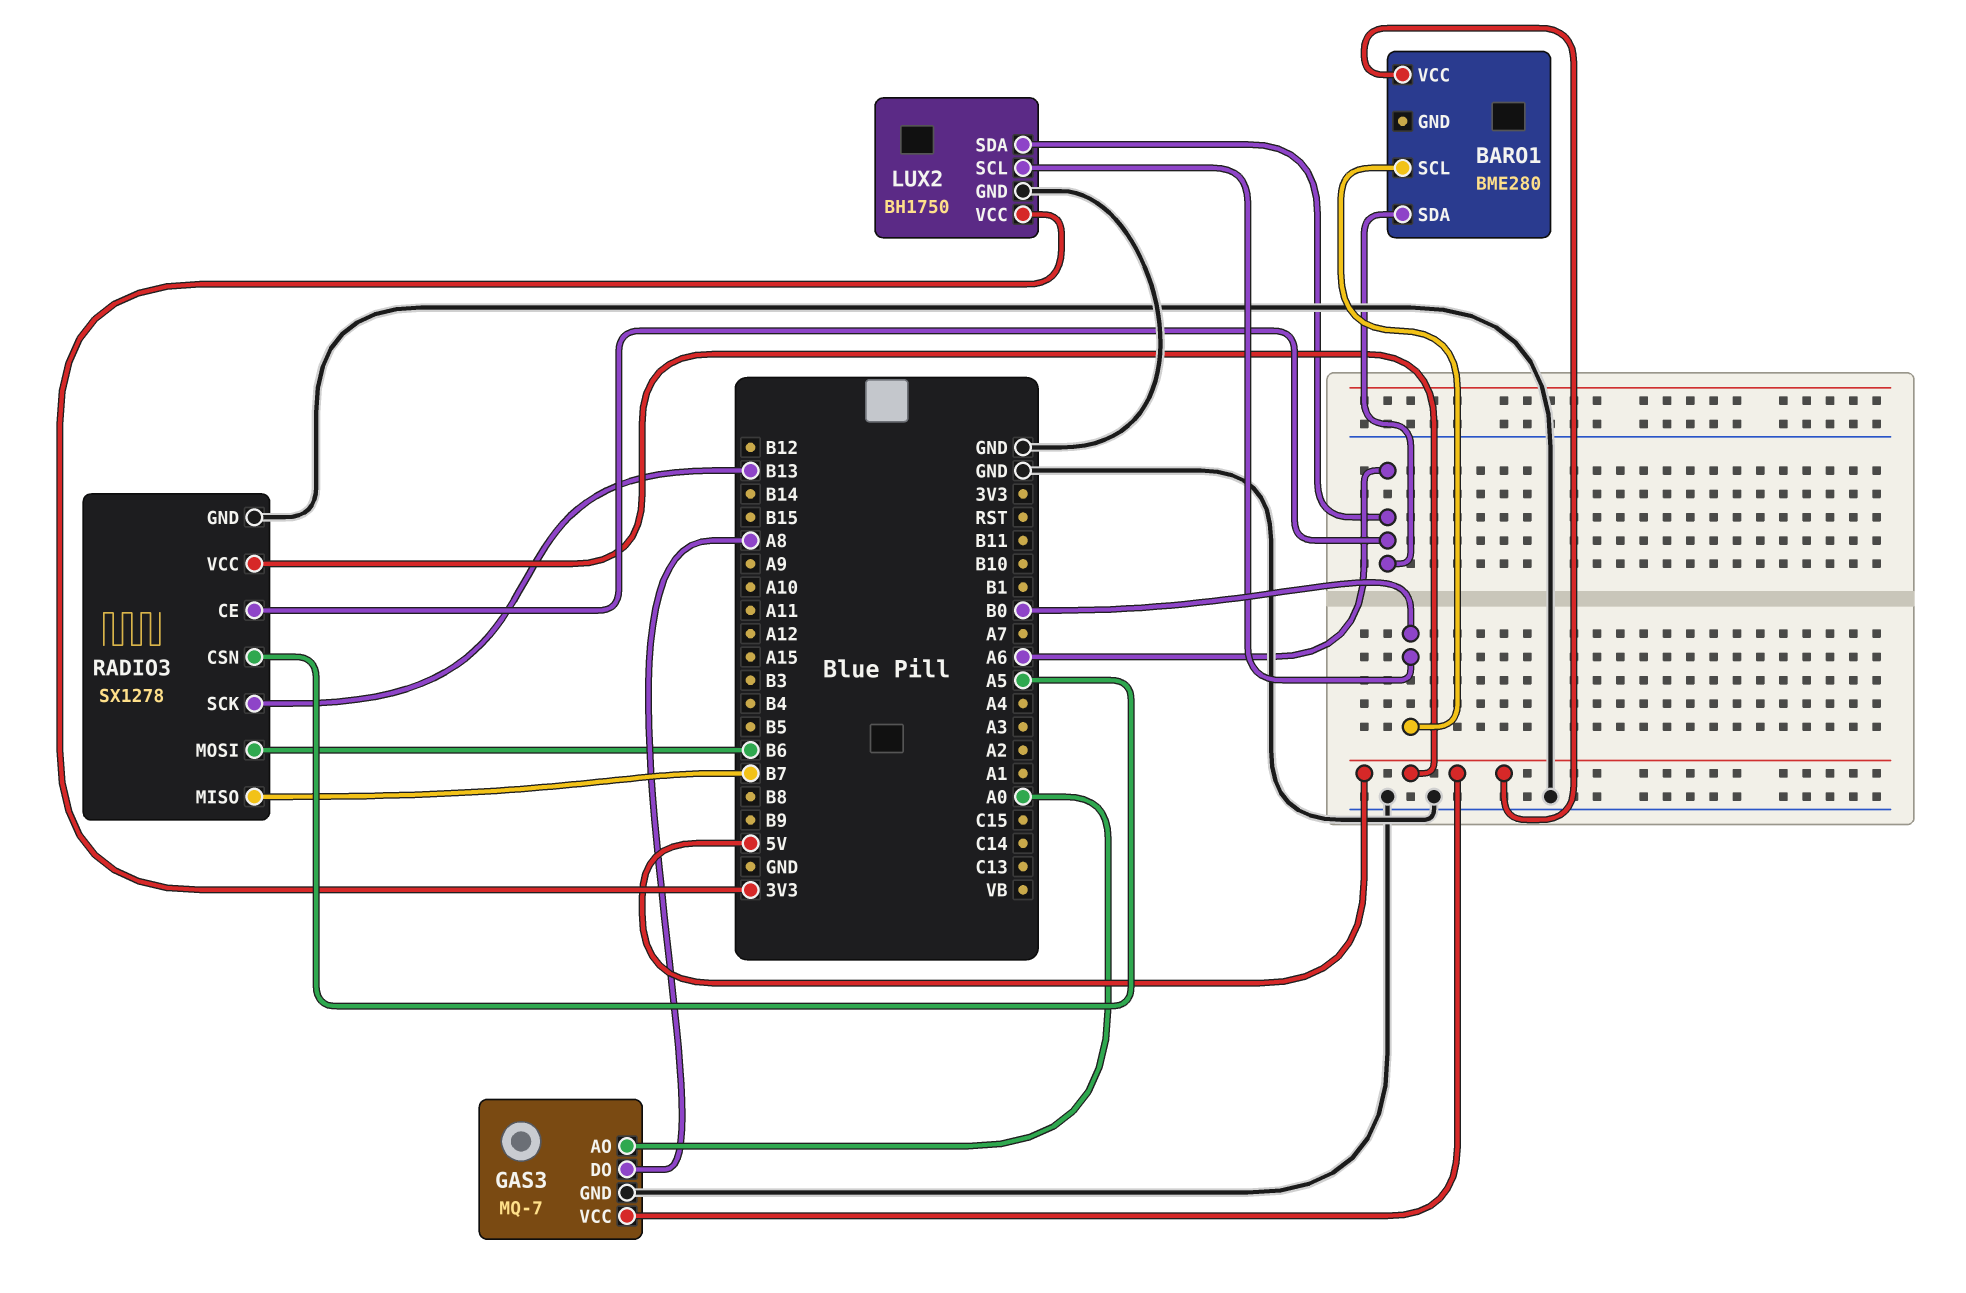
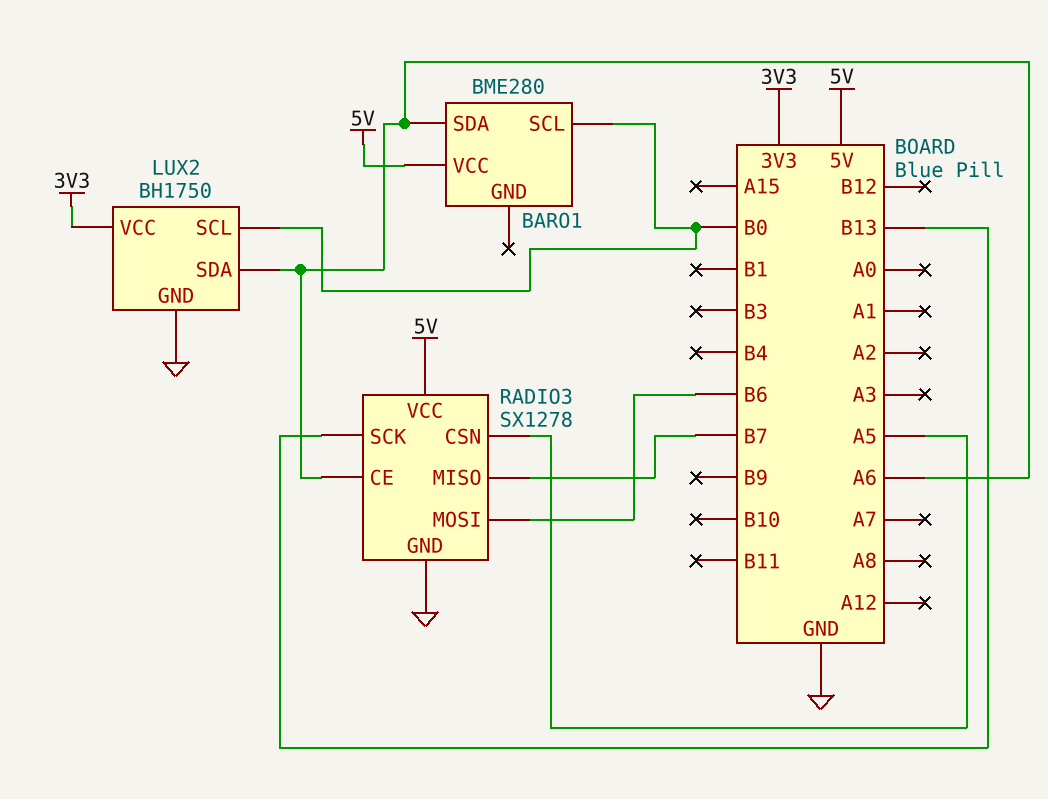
GAS3: MQ-7 -> none
GAS3 pin AO: A0 -> none
GAS3 pin DO: A8 -> none
GAS3 pin GND: GND -> none
GAS3 pin VCC: 5V -> none

